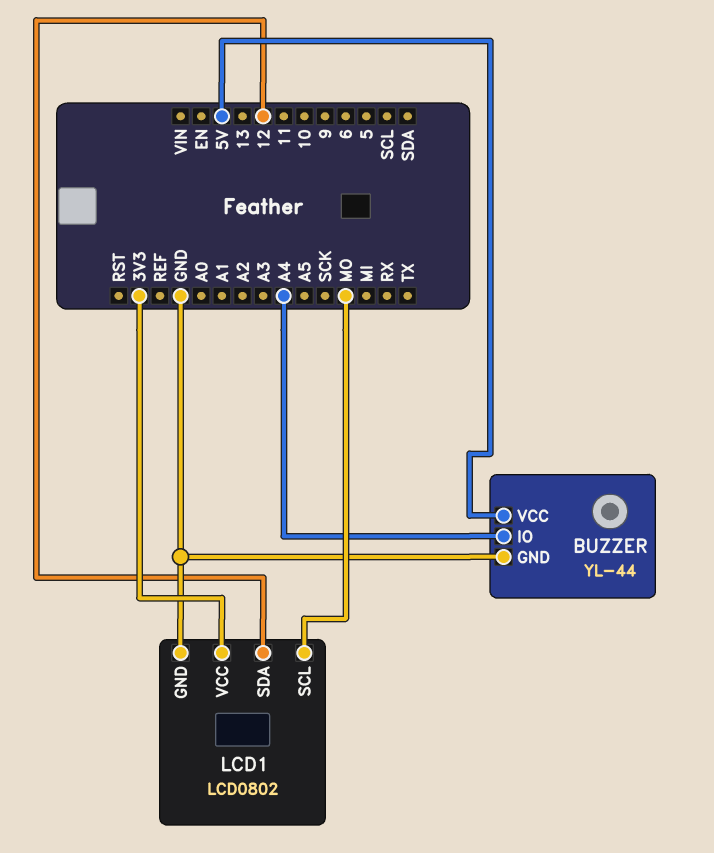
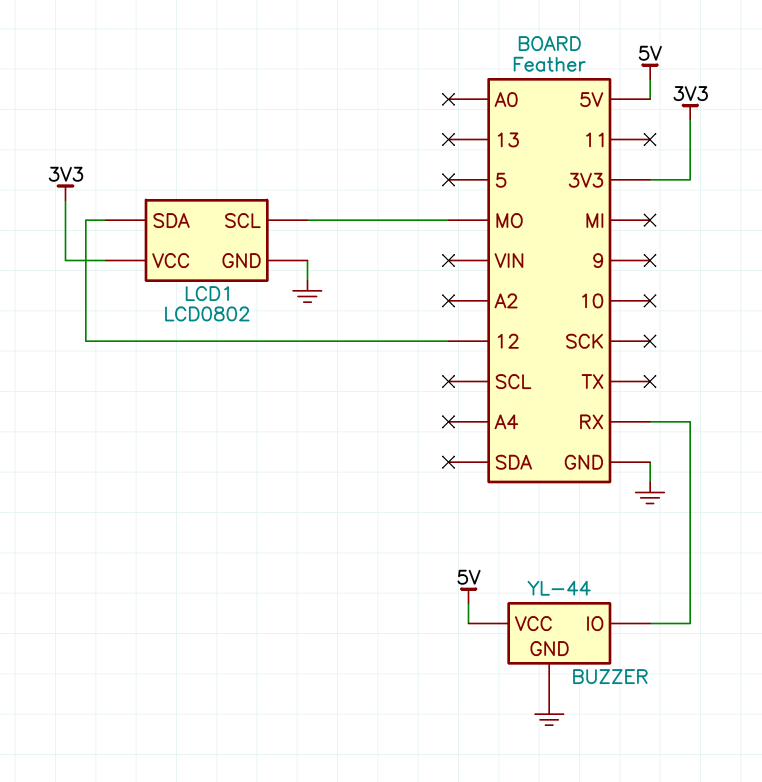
BUZZER pin IO: A4 -> RX

